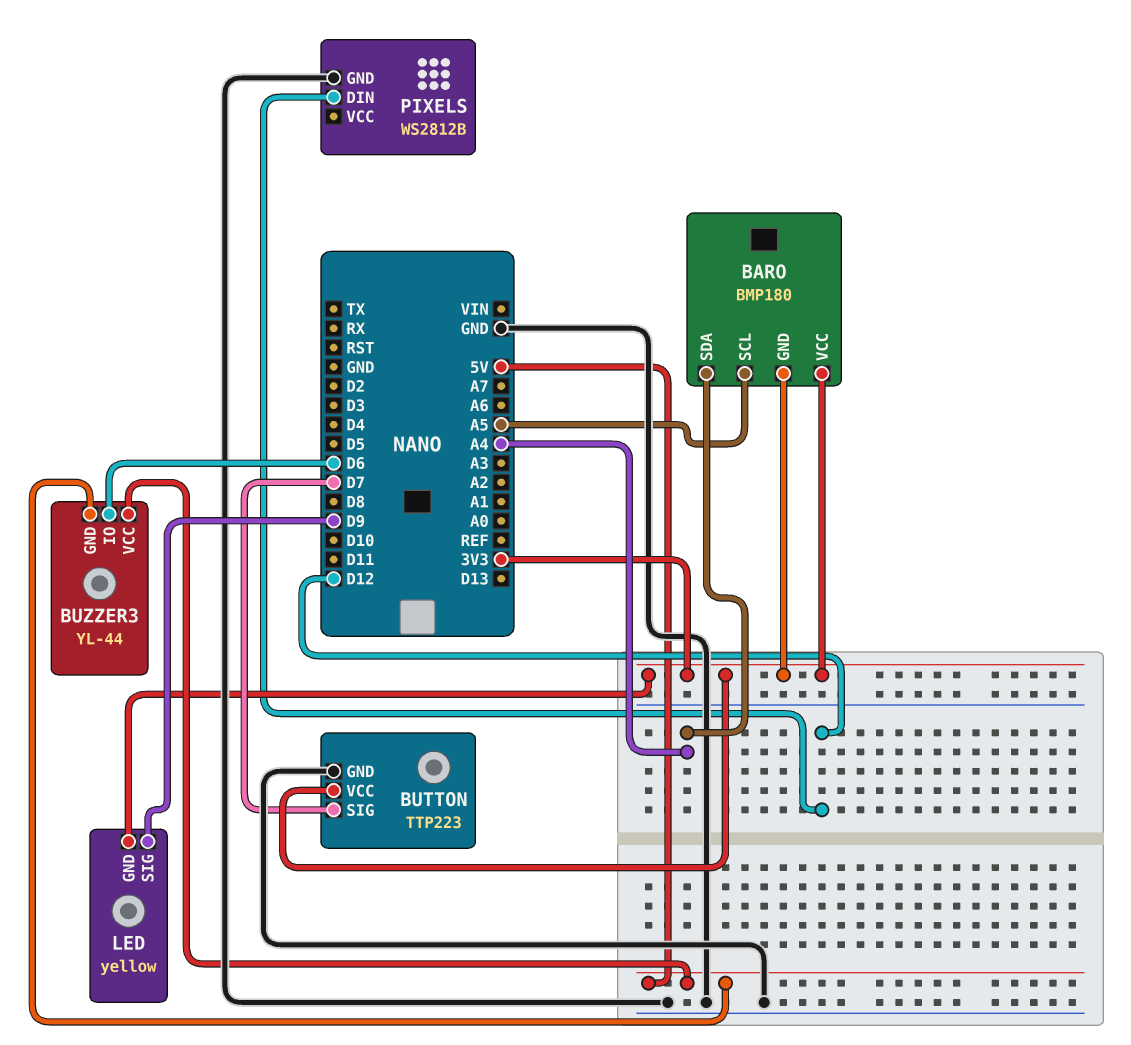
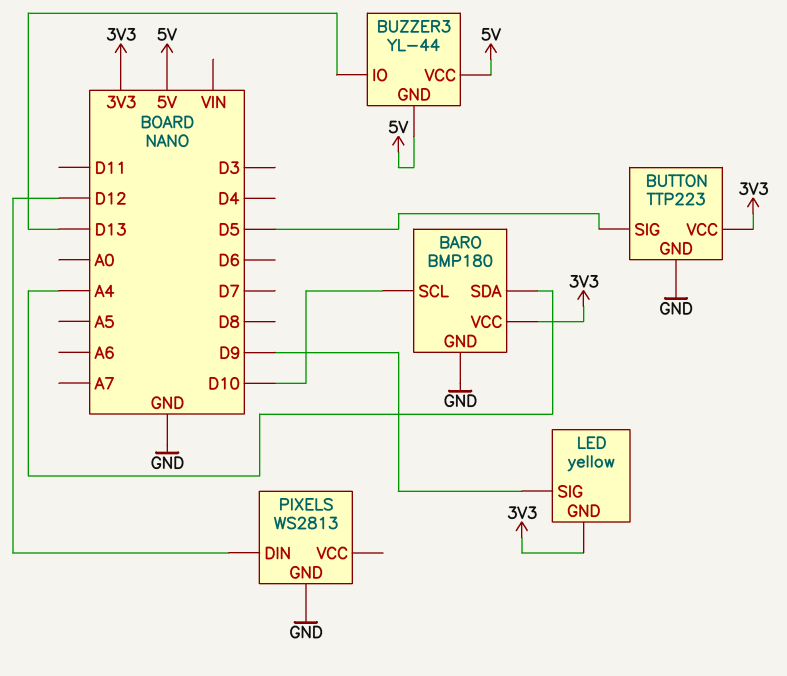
BARO pin GND: 3V3 -> GND
BARO pin SCL: A5 -> D10
BUTTON pin SIG: D7 -> D5
BUZZER3 pin IO: D6 -> D13
PIXELS: WS2812B -> WS2813

